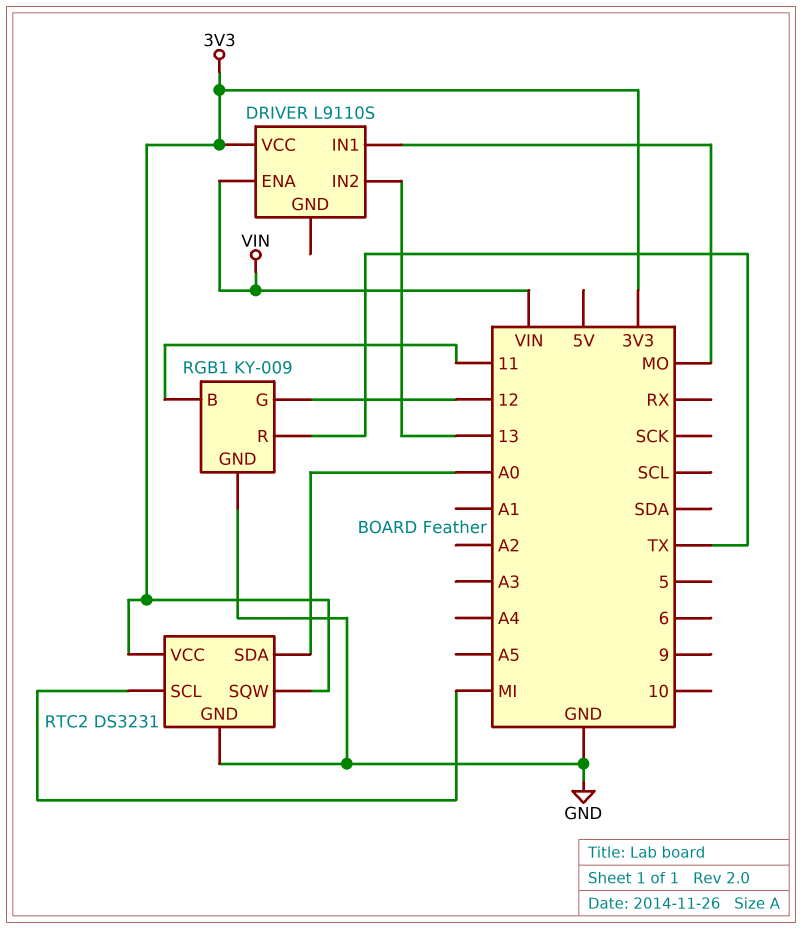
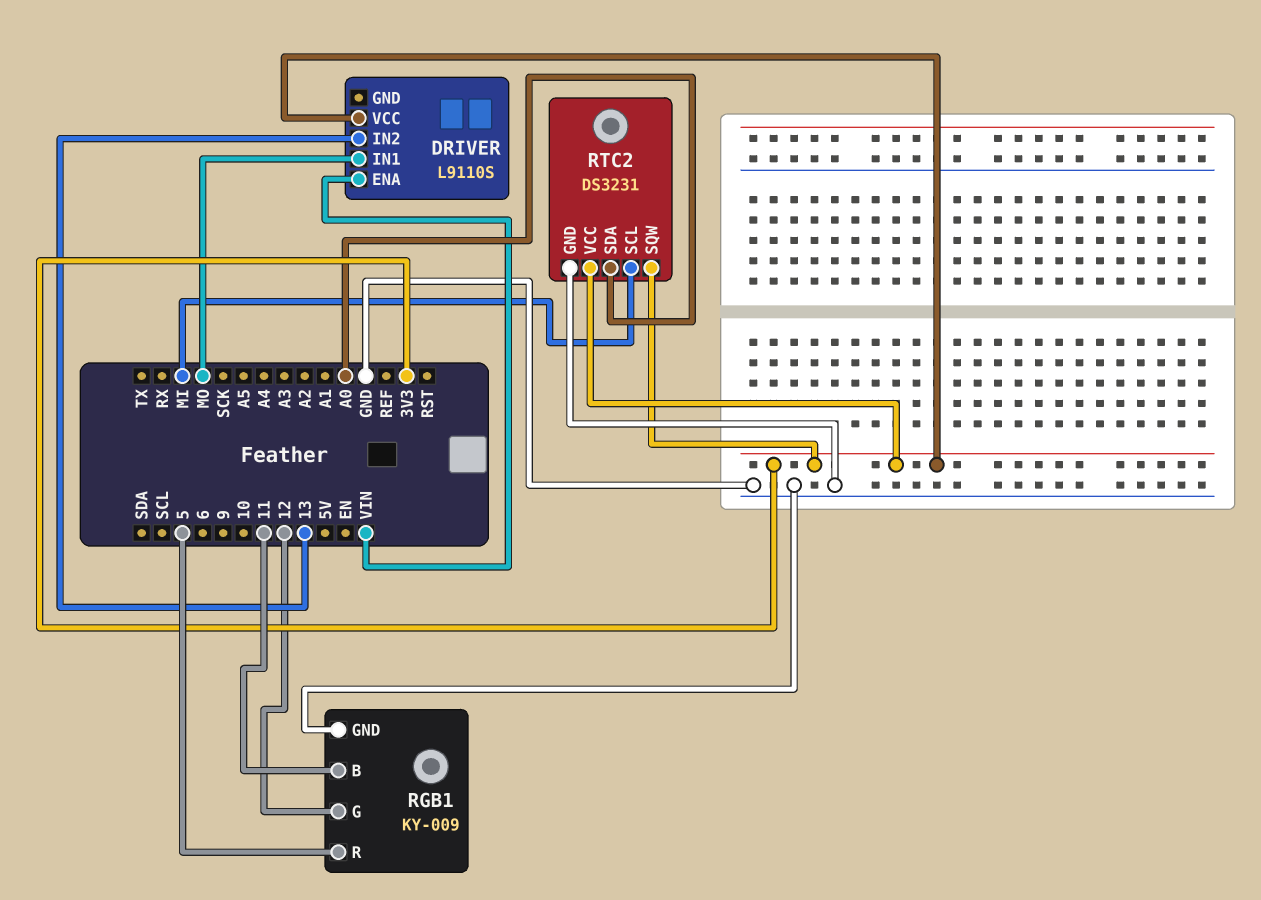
RGB1 pin R: TX -> 5

